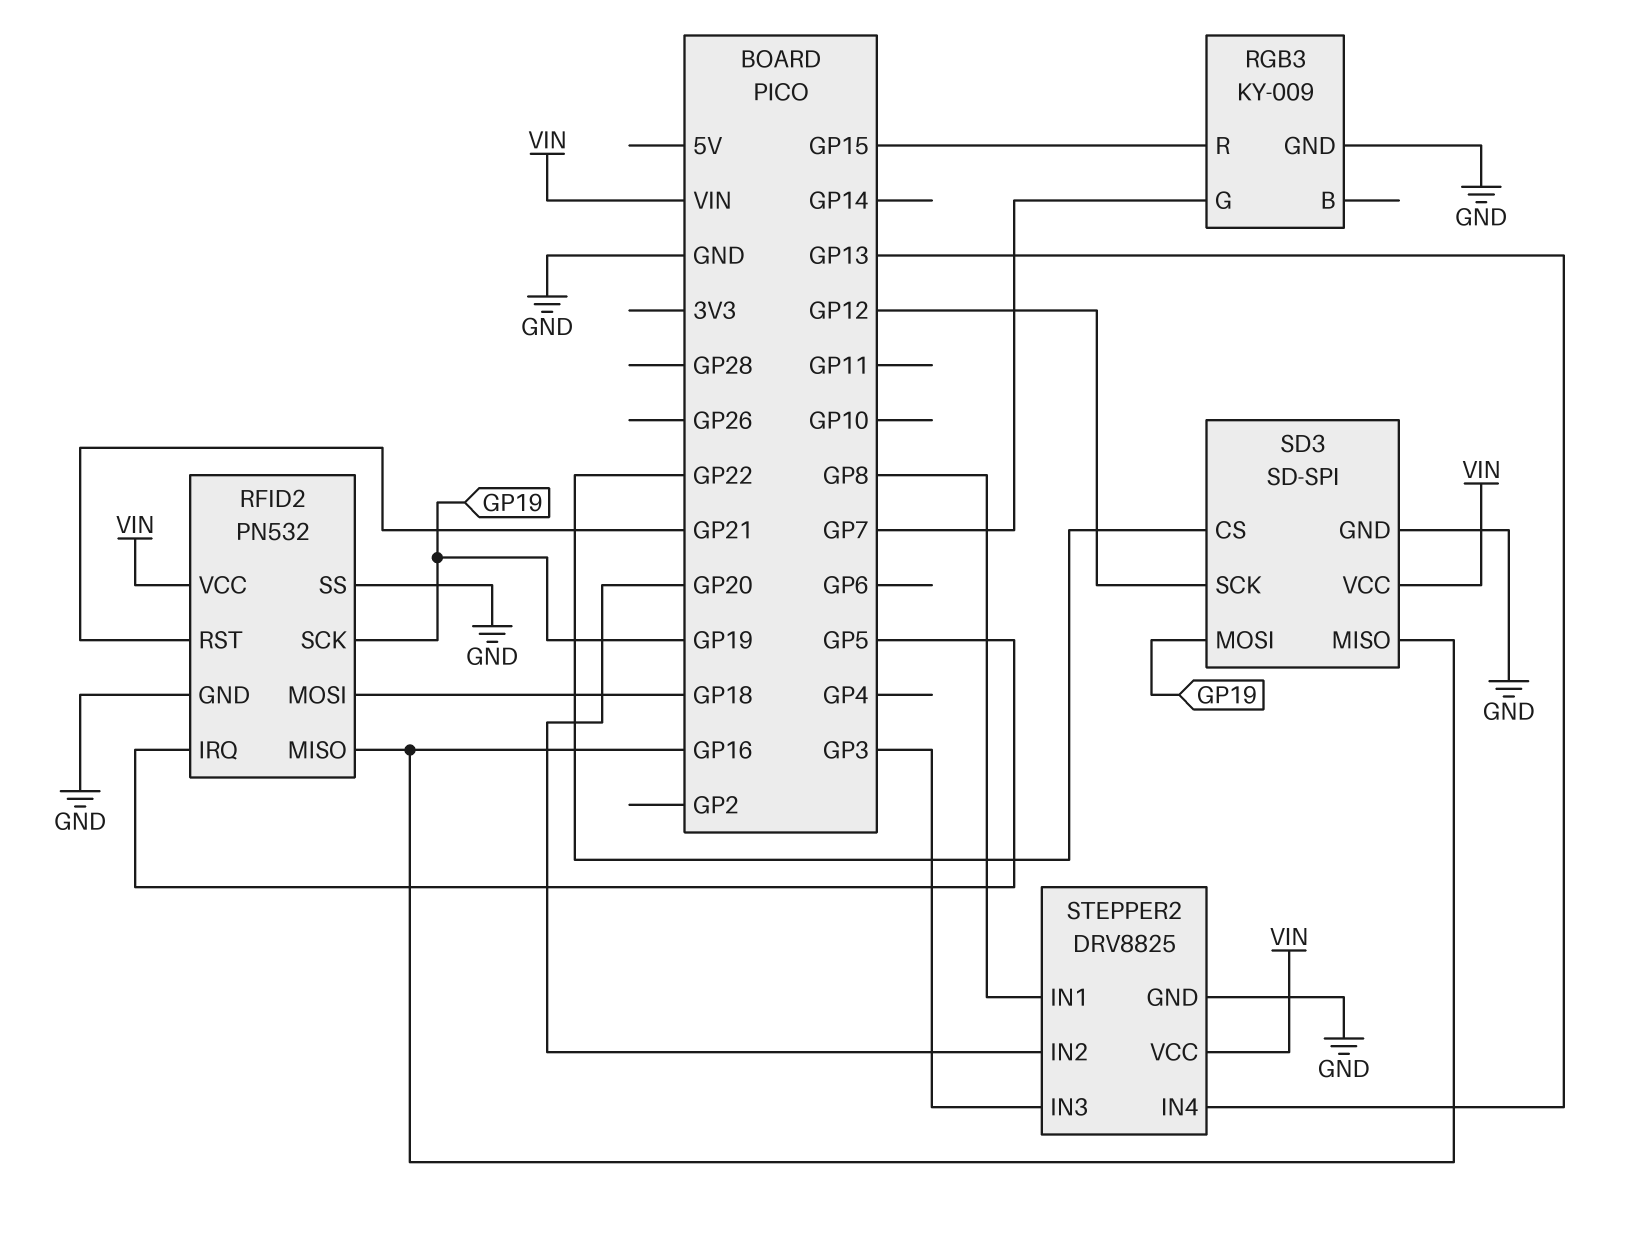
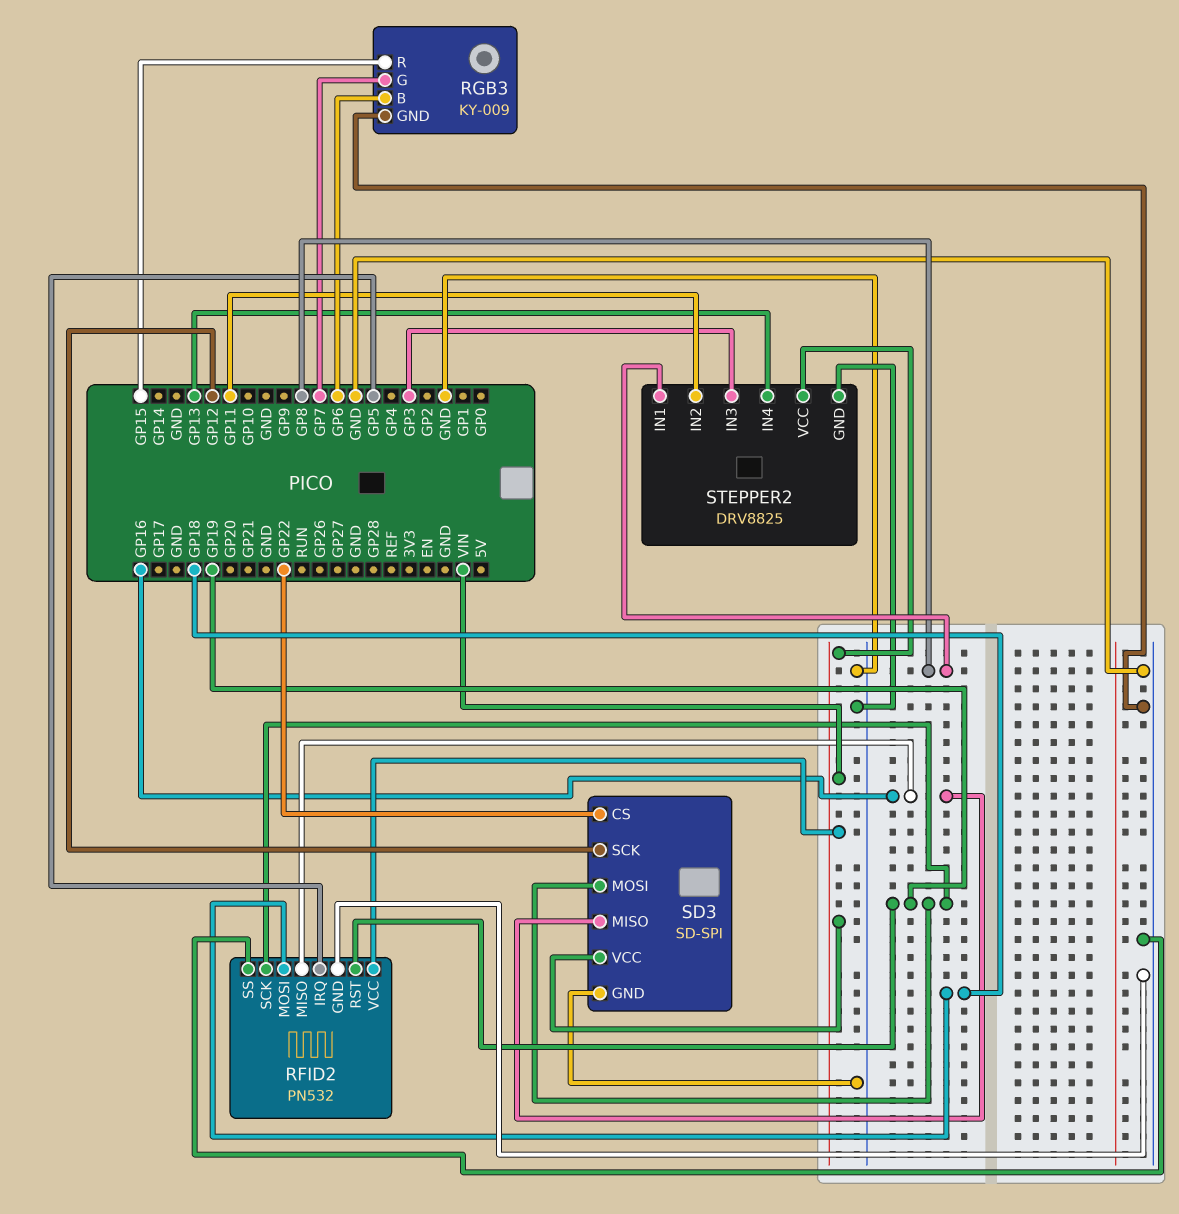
RFID2 pin RST: GP21 -> GP19
RGB3 pin B: none -> GP6
STEPPER2 pin IN2: GP20 -> GP11

